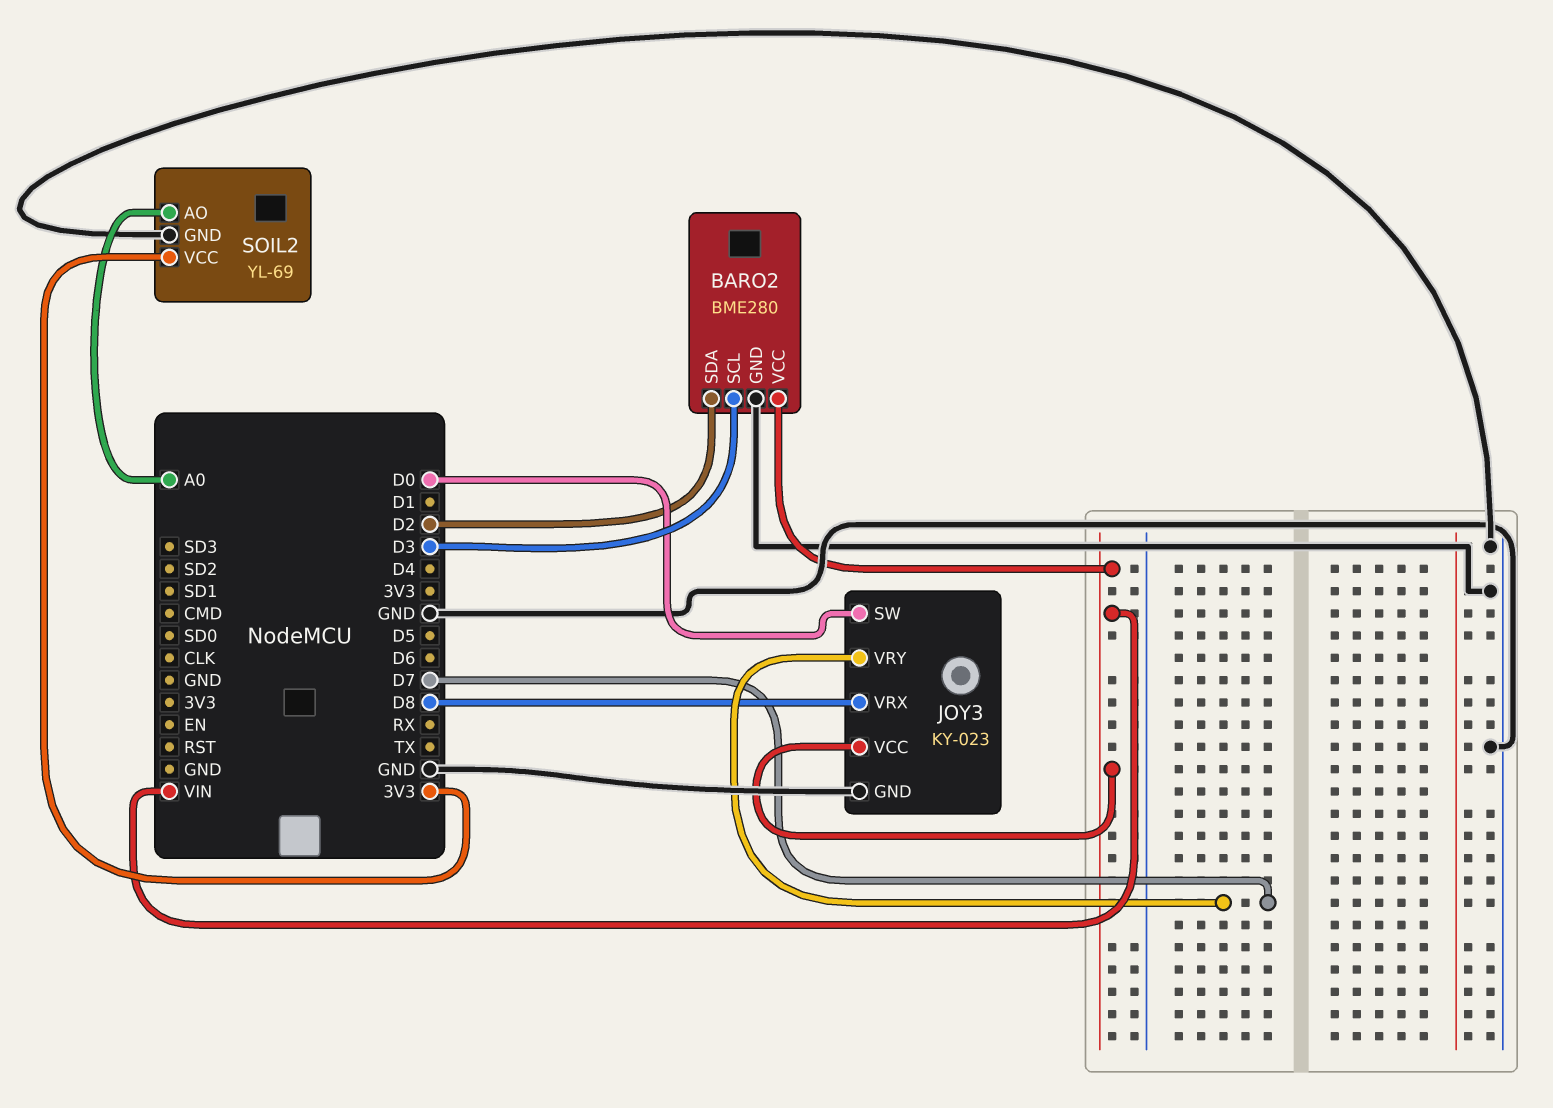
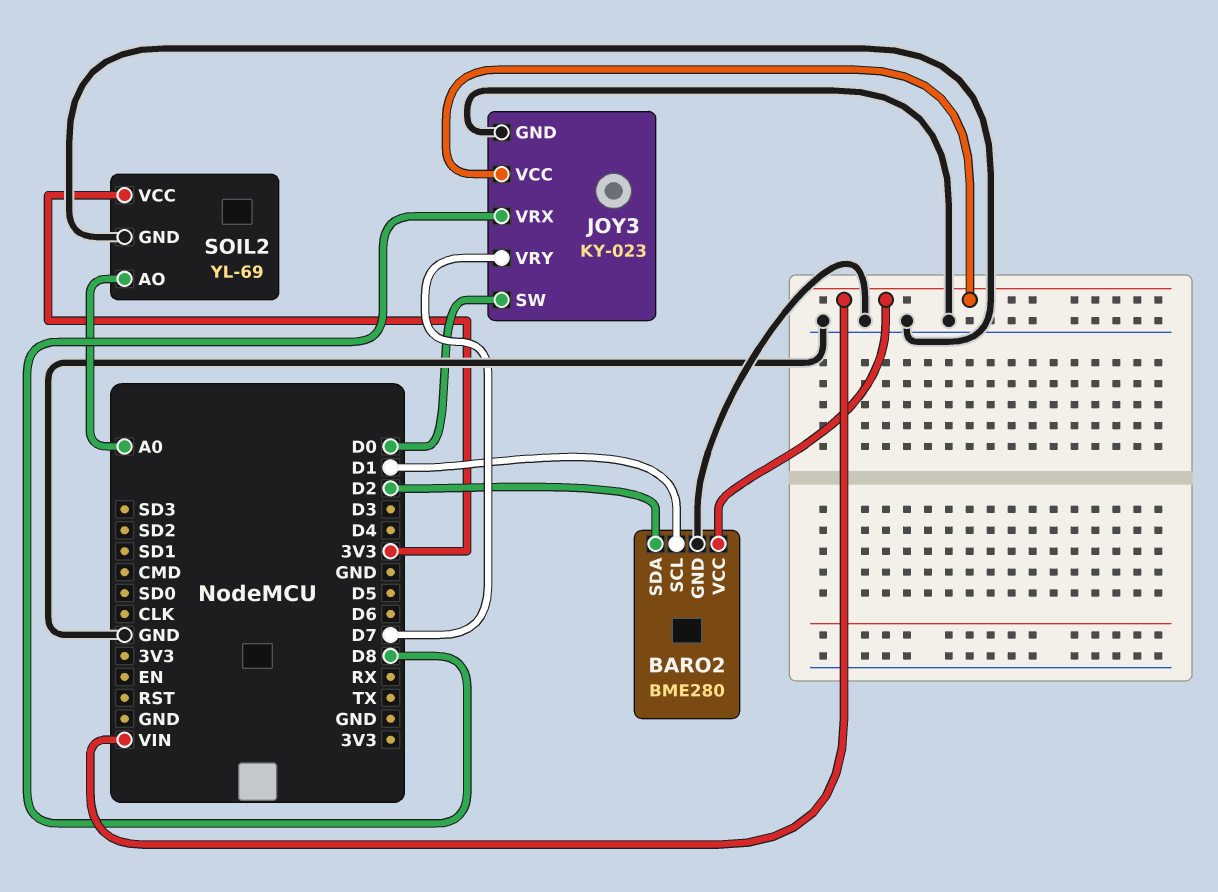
BARO2 pin SCL: D3 -> D1

